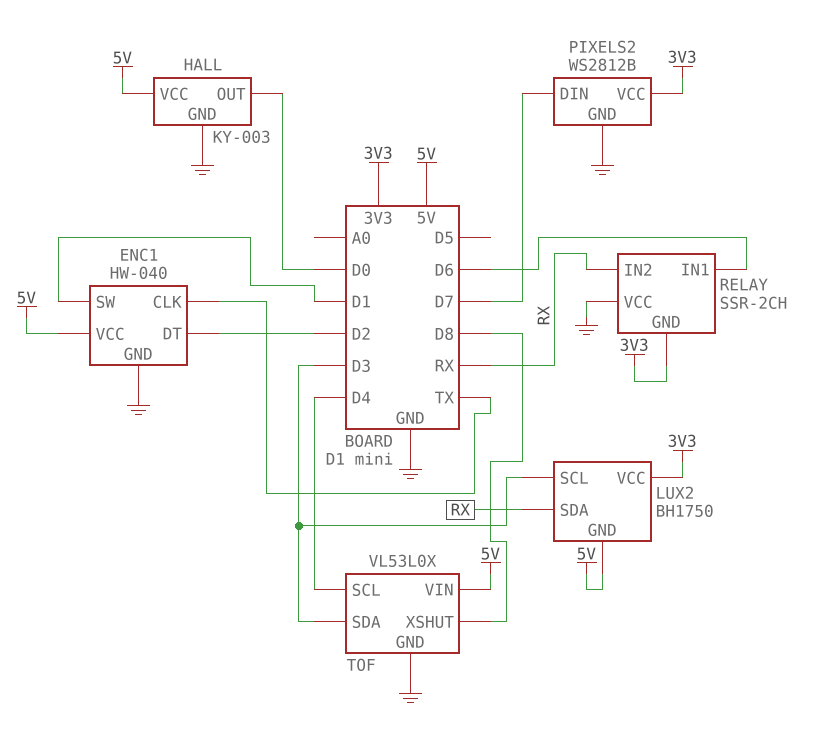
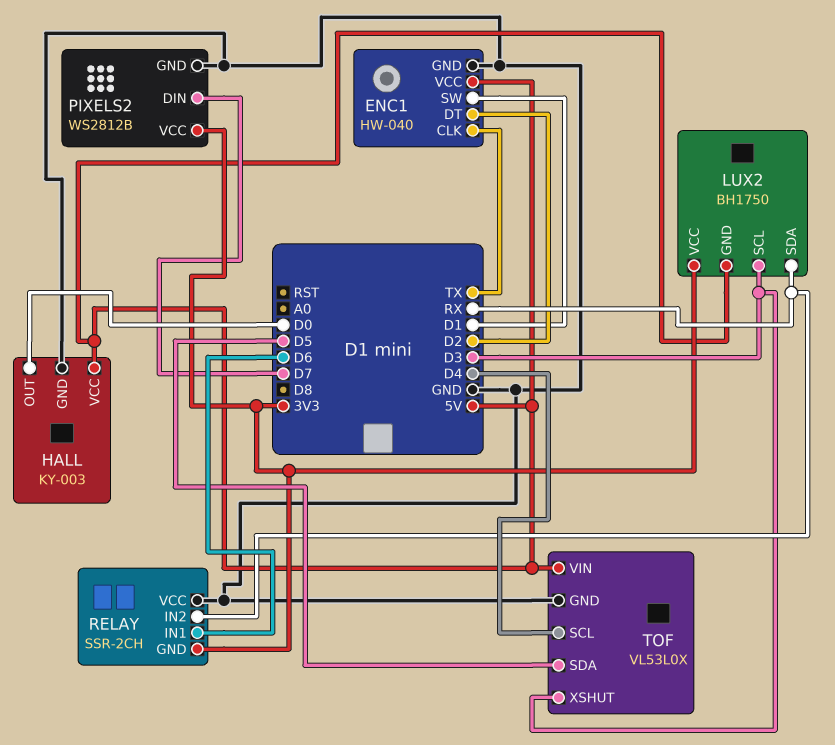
TOF pin SDA: D3 -> D5
TOF pin XSHUT: D8 -> D3

